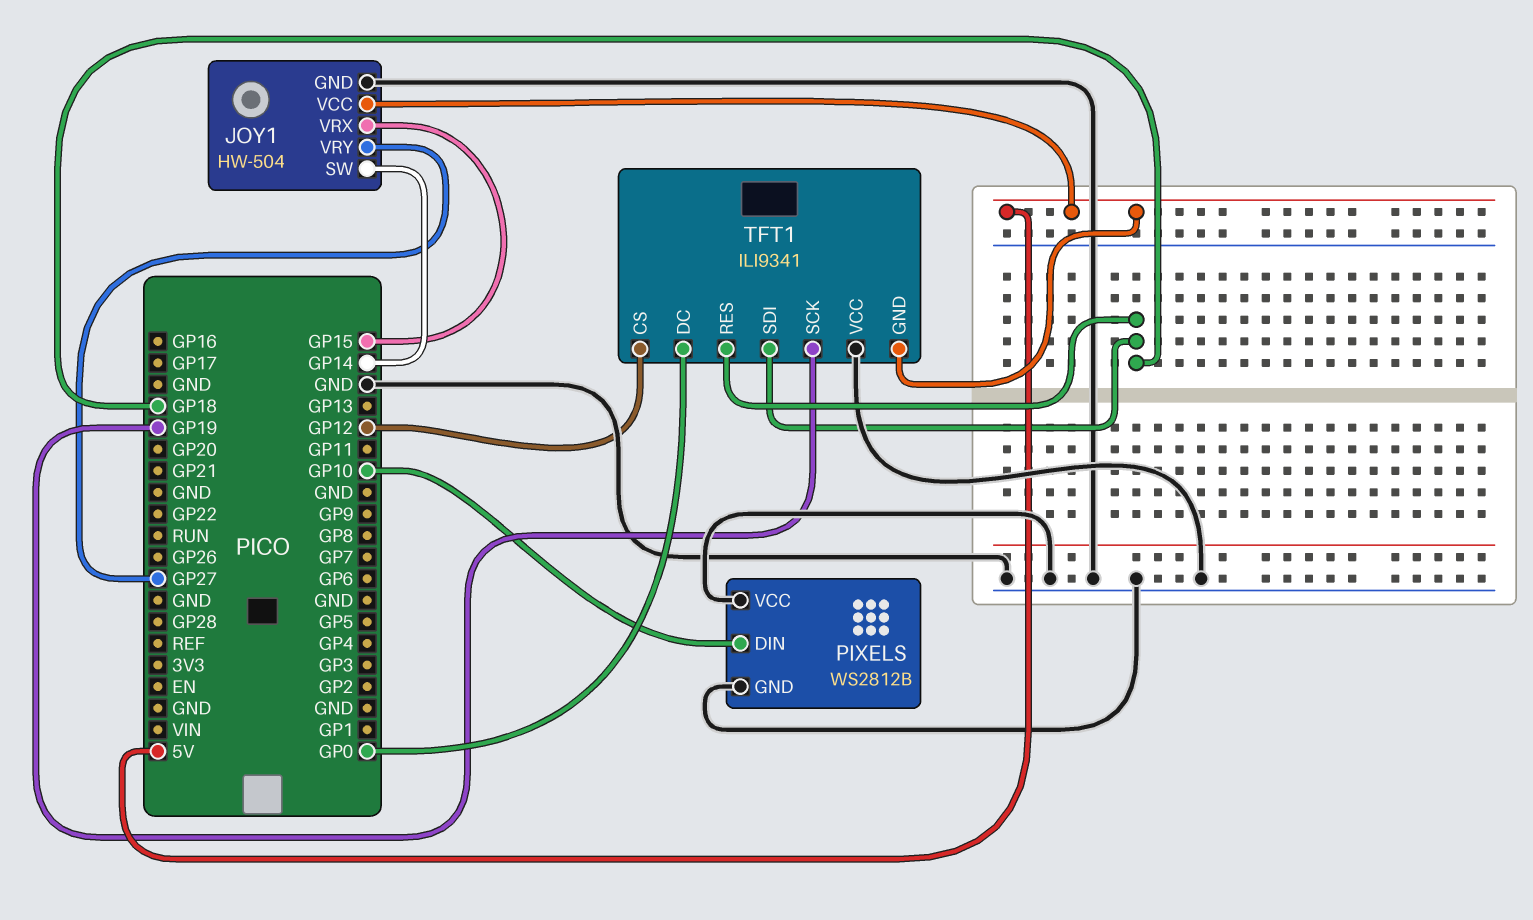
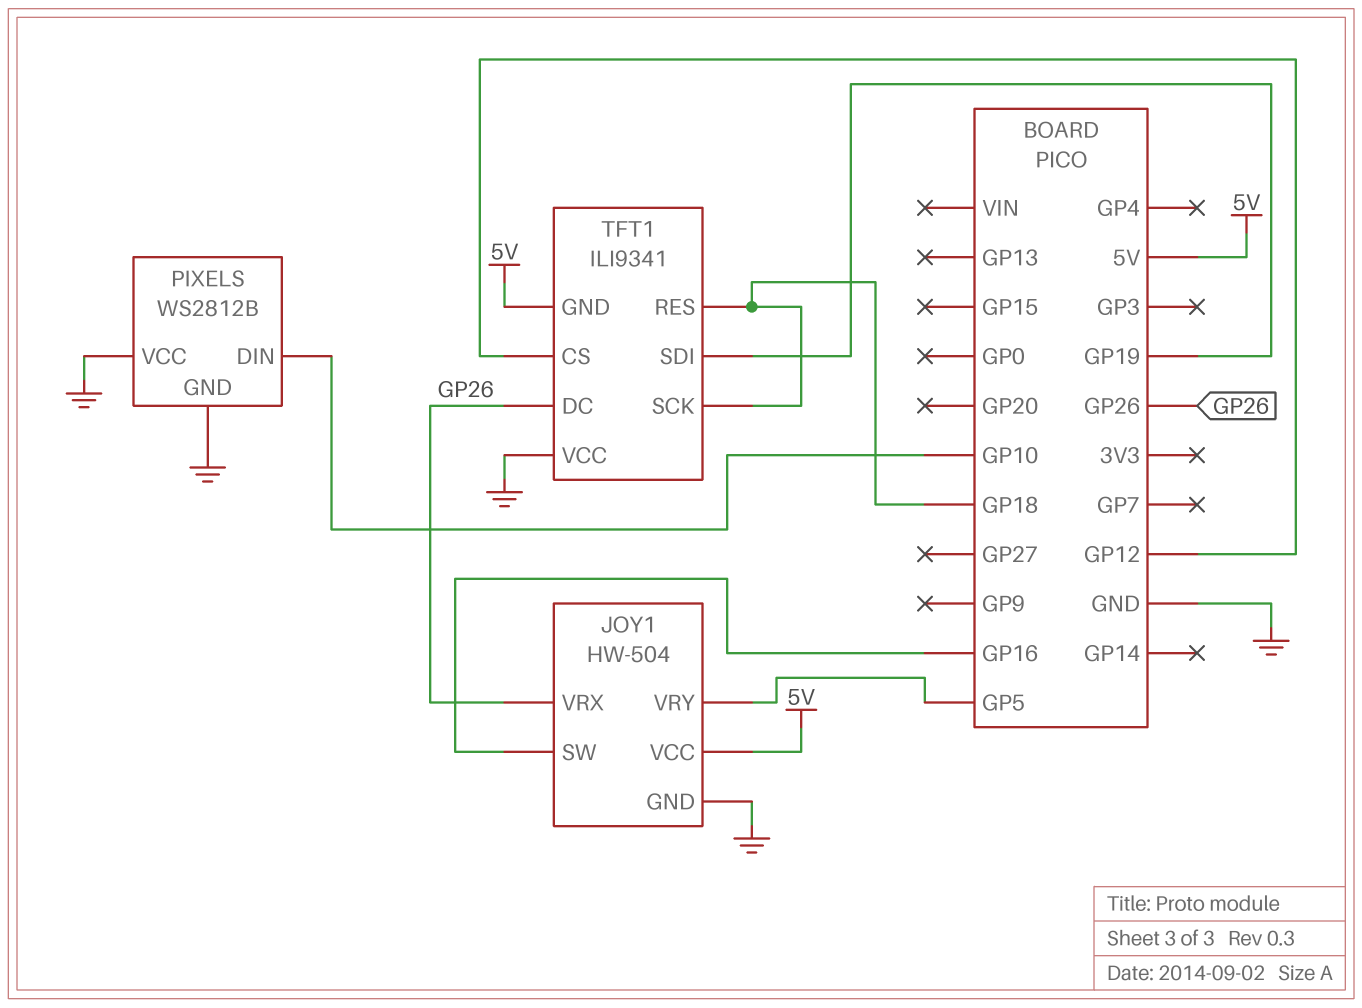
JOY1 pin SW: GP14 -> GP16
JOY1 pin VRX: GP15 -> GP26
JOY1 pin VRY: GP27 -> GP5
TFT1 pin DC: GP0 -> GP26
TFT1 pin SCK: GP19 -> GP18
TFT1 pin SDI: GP18 -> GP19

